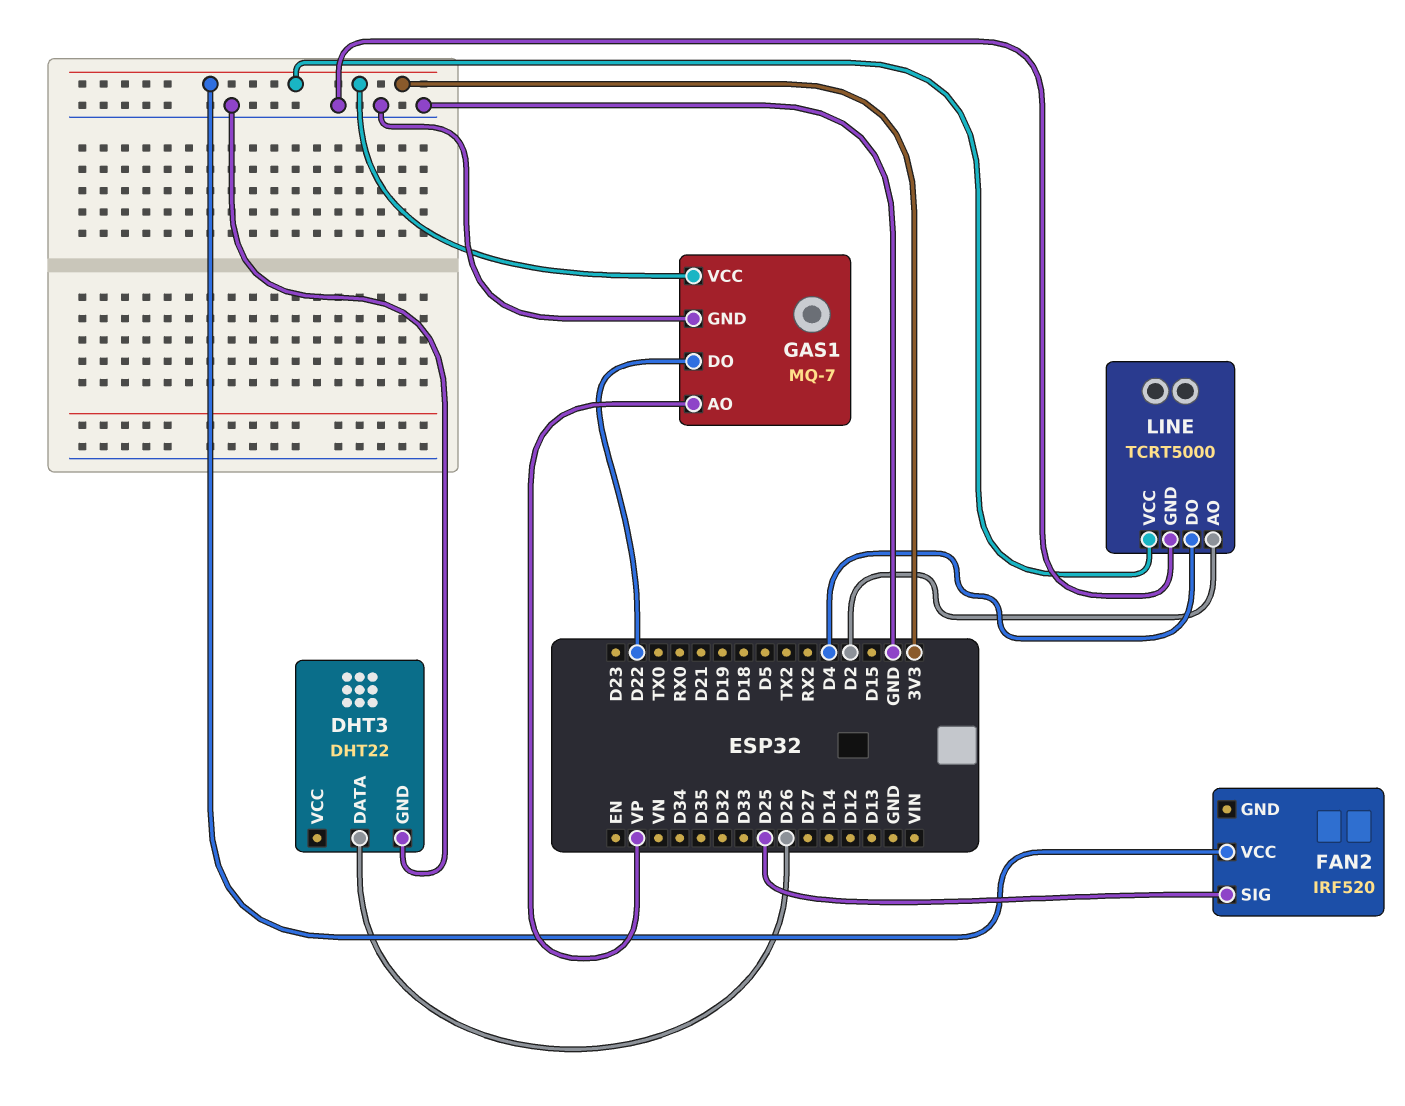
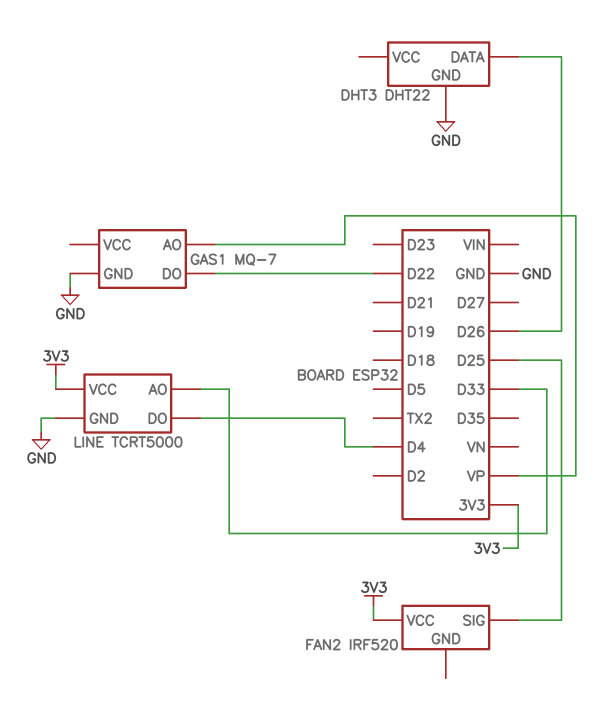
GAS1 pin VCC: 3V3 -> none
LINE pin AO: D2 -> D33

